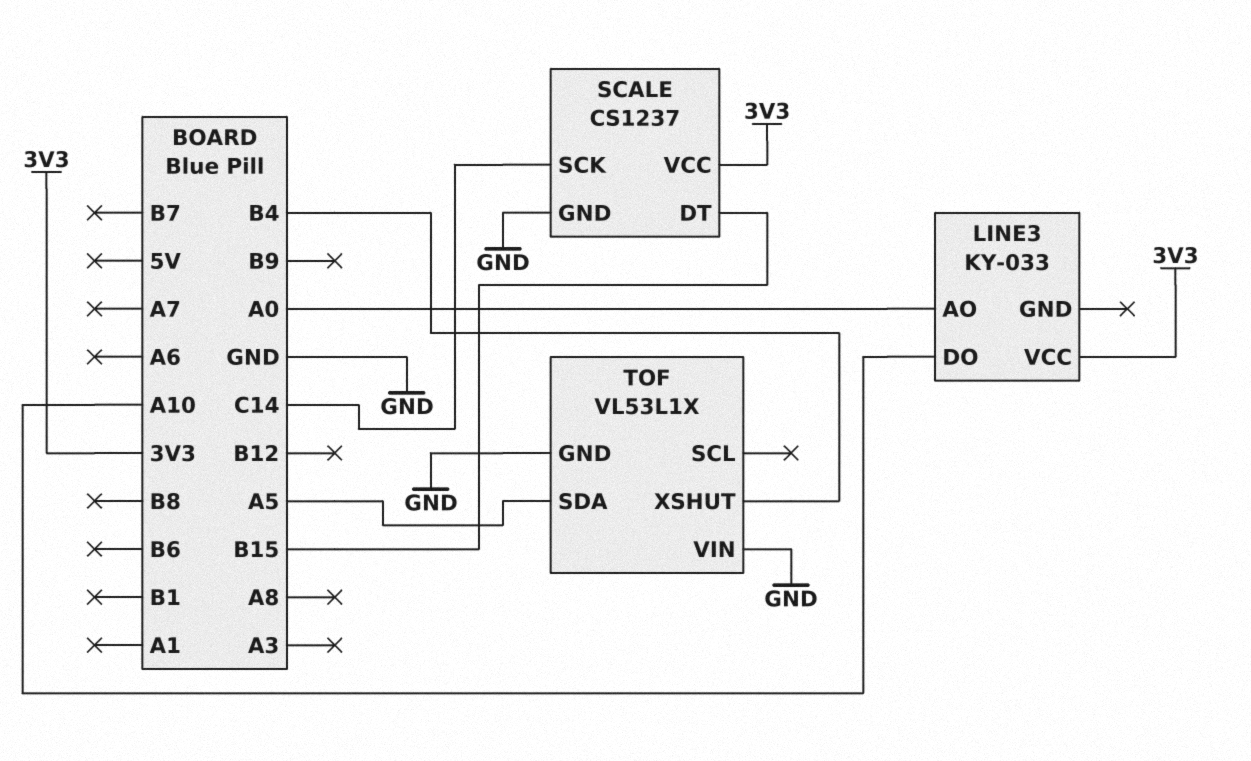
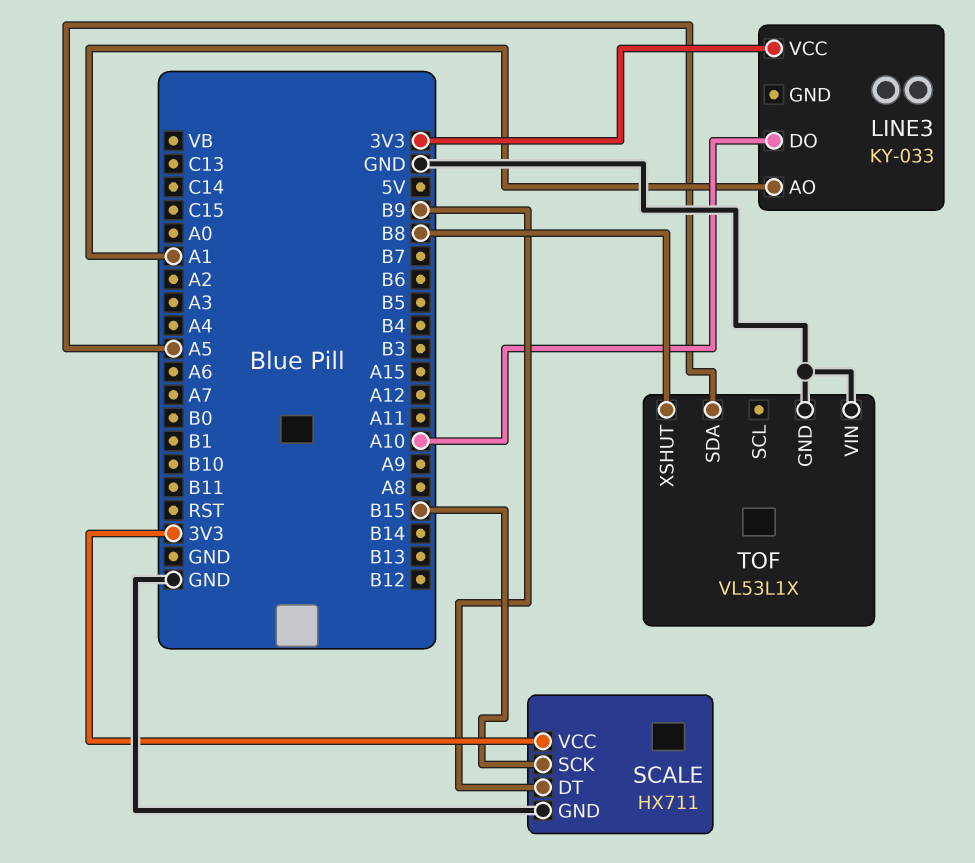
LINE3 pin AO: A0 -> A1
SCALE: CS1237 -> HX711
SCALE pin DT: B15 -> B9
SCALE pin SCK: C14 -> B15
TOF pin XSHUT: B4 -> B8

